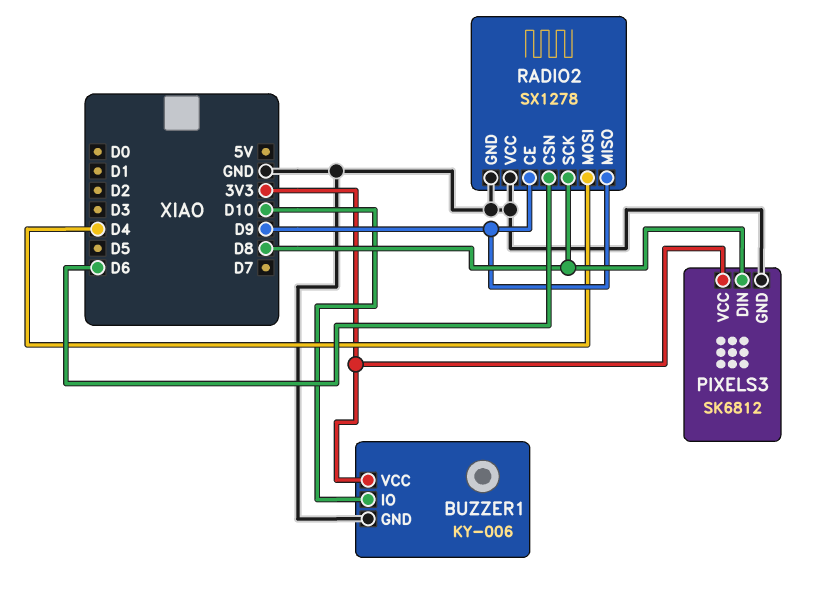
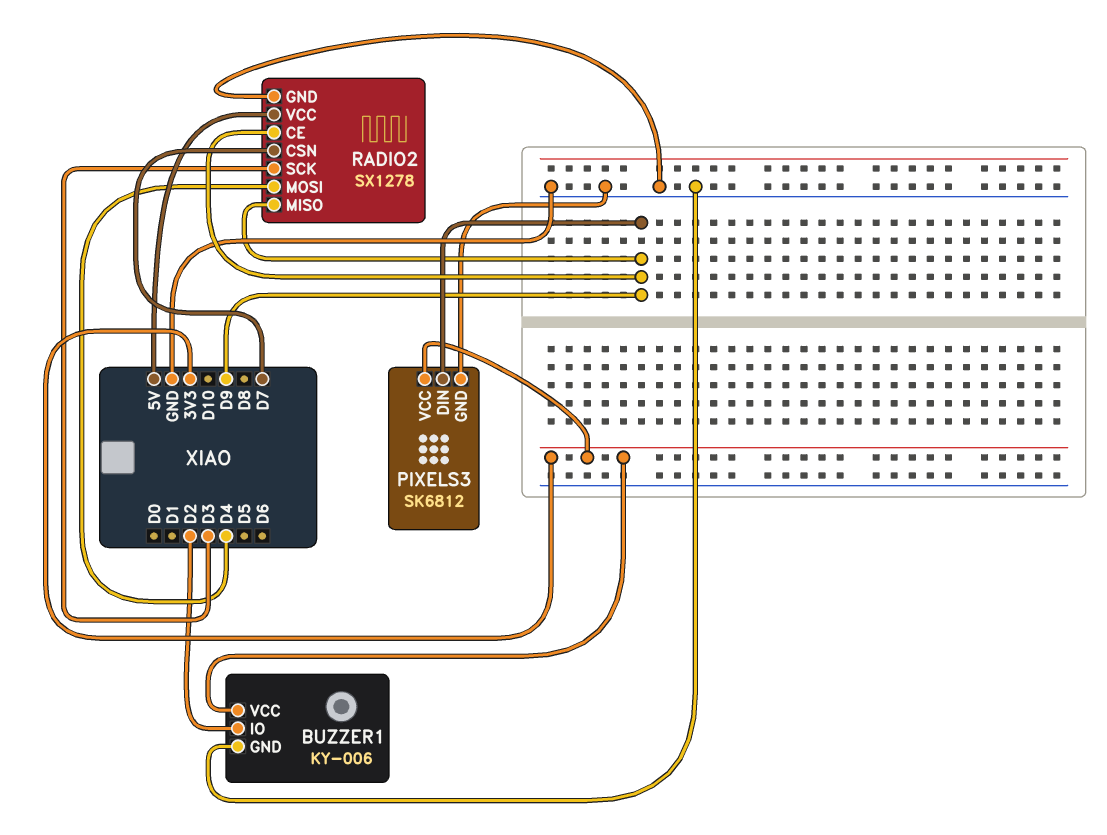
BUZZER1 pin IO: D10 -> D2
PIXELS3 pin DIN: D8 -> D9
RADIO2 pin CSN: D6 -> D7
RADIO2 pin SCK: D8 -> D3
RADIO2 pin VCC: GND -> 5V

